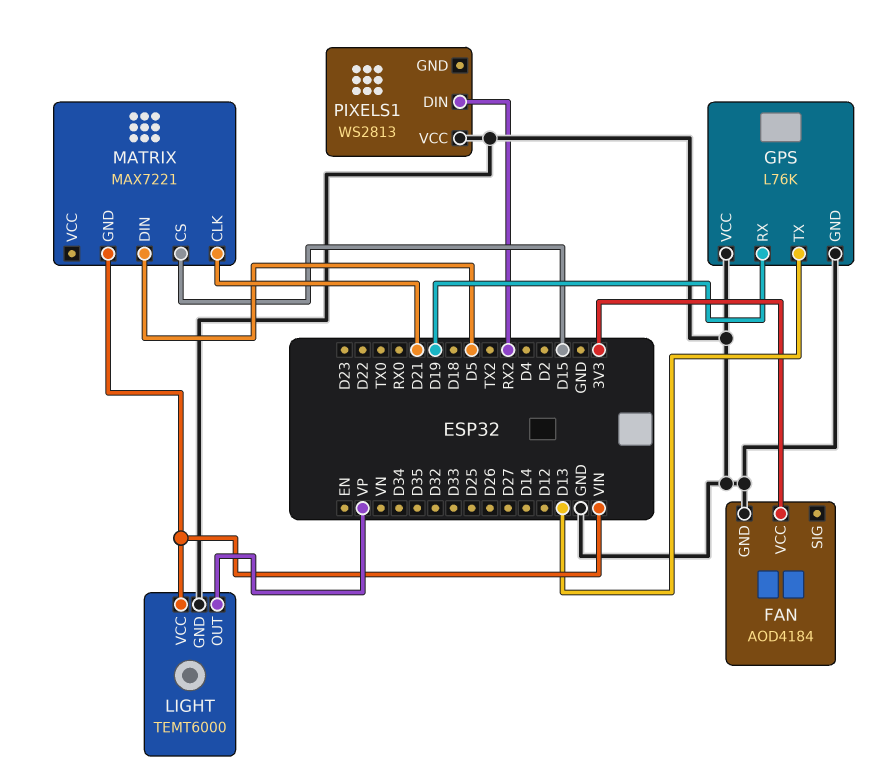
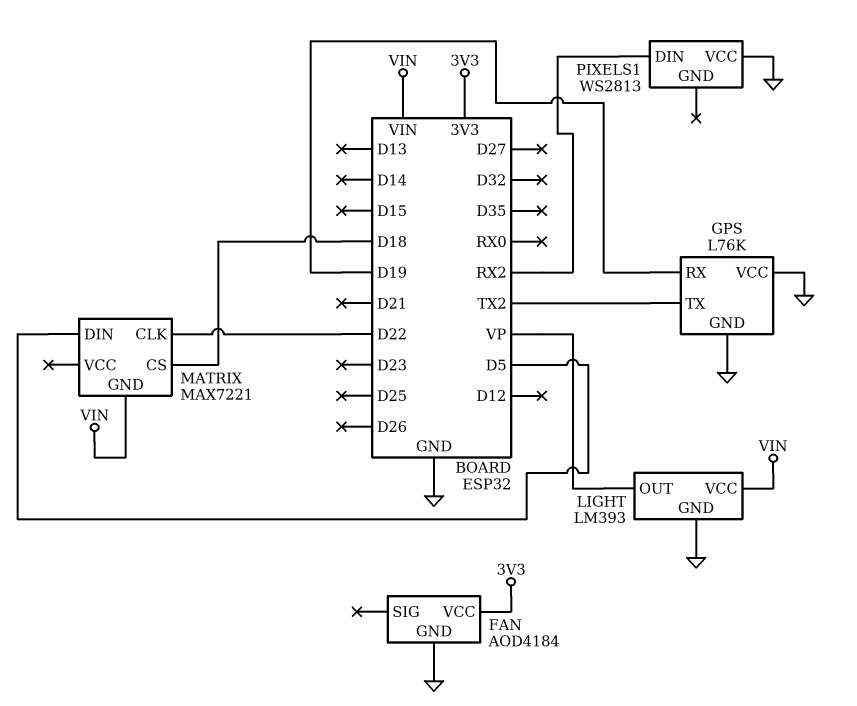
GPS pin TX: D13 -> TX2
LIGHT: TEMT6000 -> LM393
MATRIX pin CLK: D21 -> D22
MATRIX pin CS: D15 -> D18

